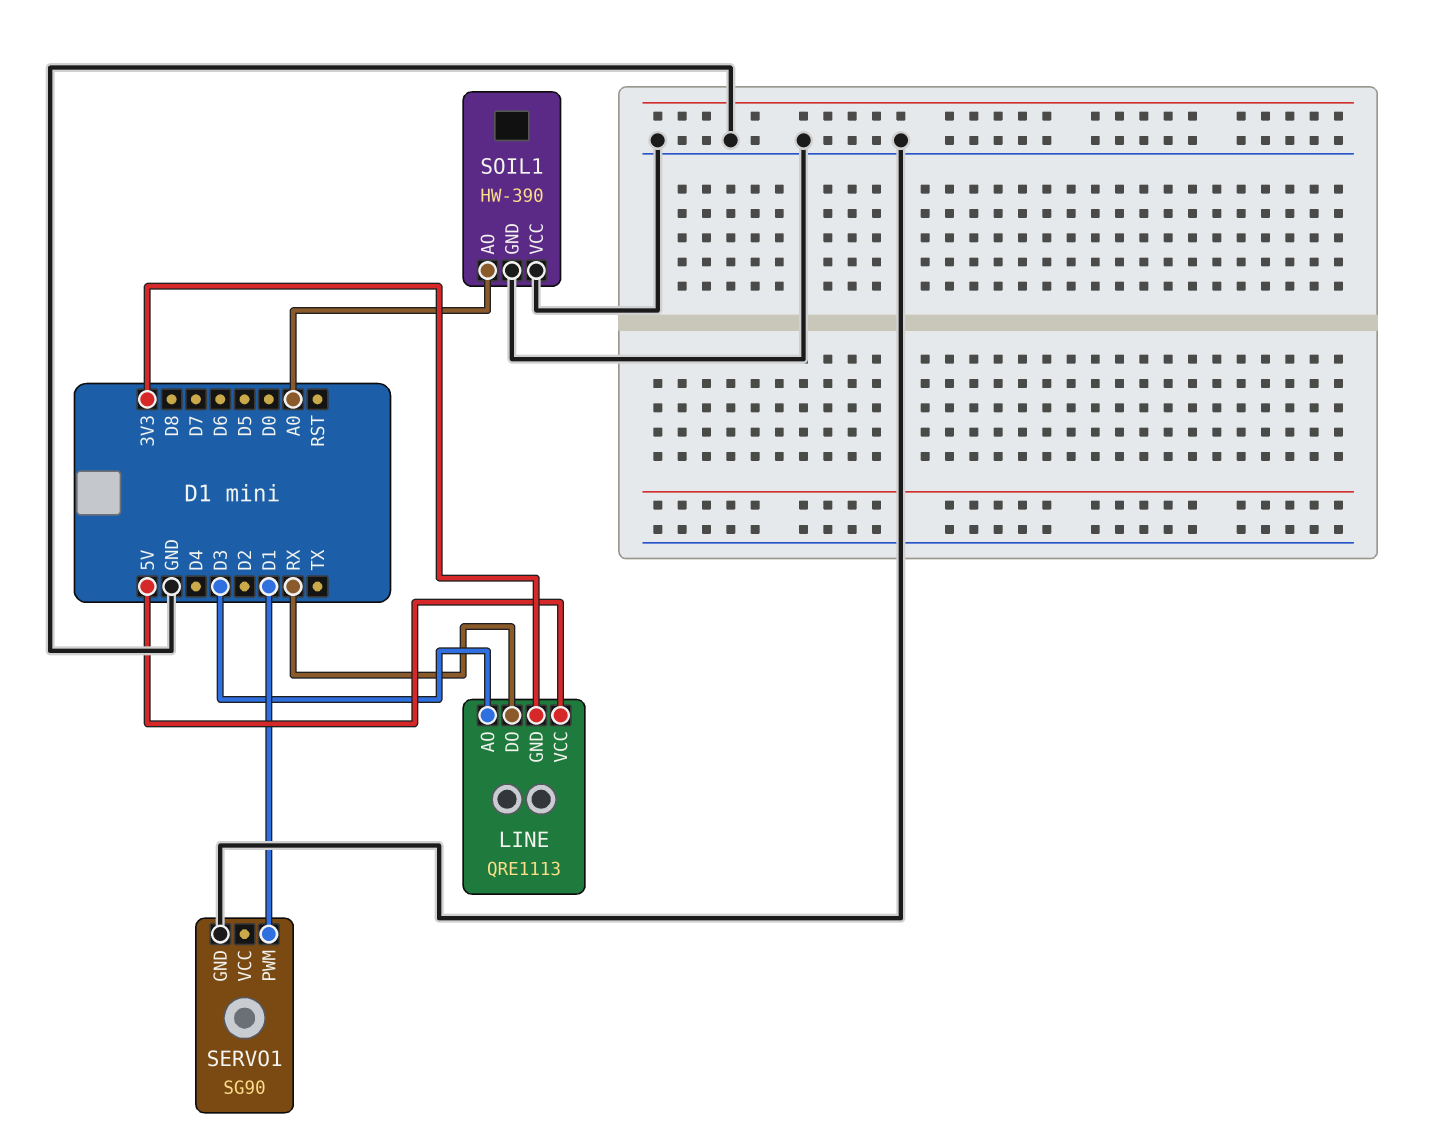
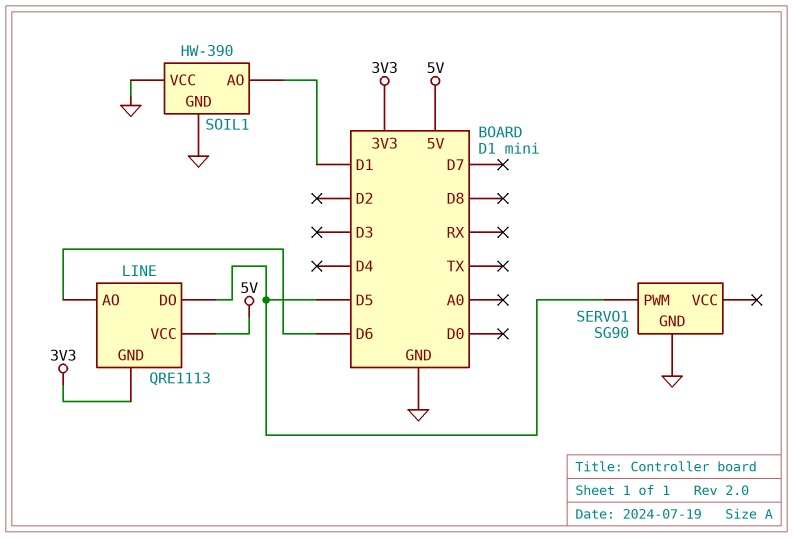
LINE pin AO: D3 -> D6
LINE pin DO: RX -> D5
SERVO1 pin PWM: D1 -> D5
SOIL1 pin AO: A0 -> D1

